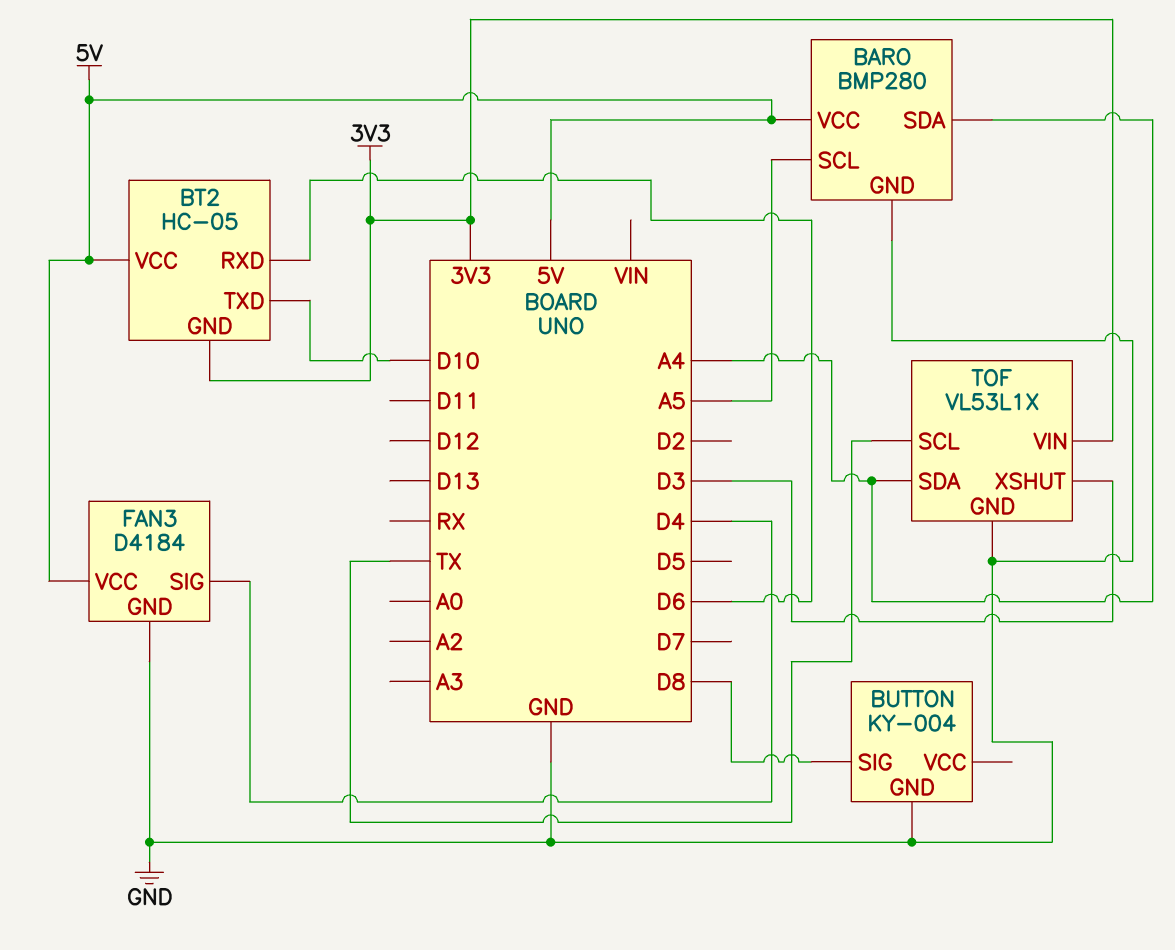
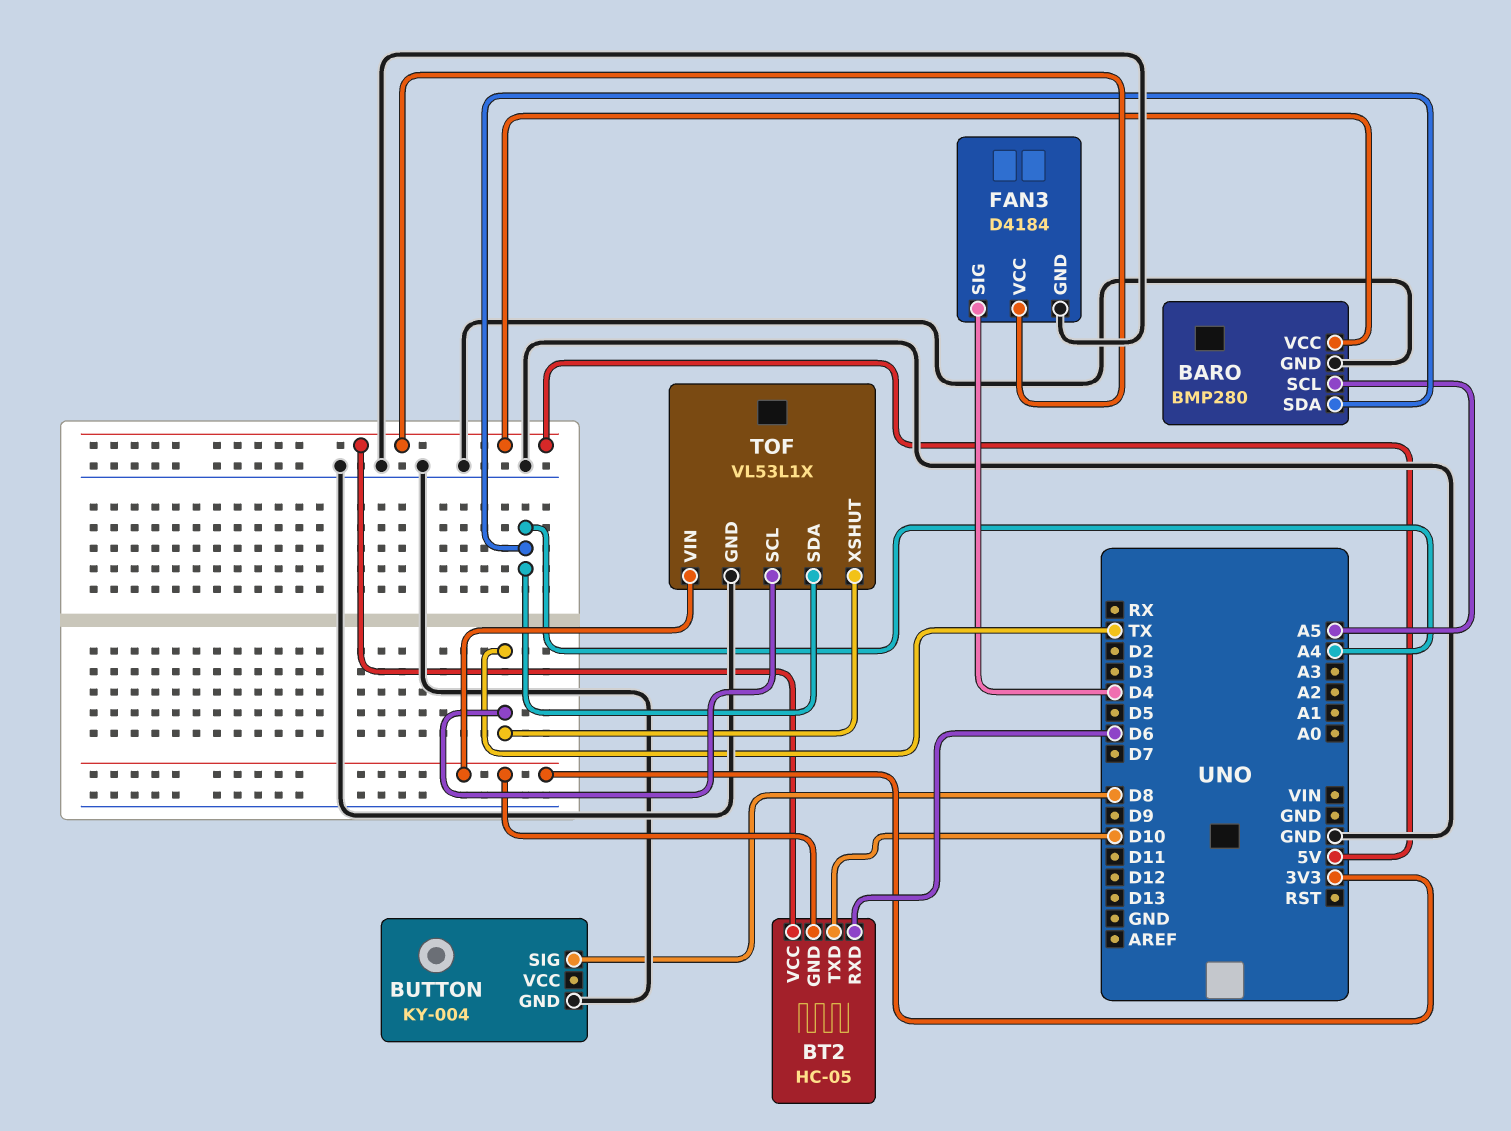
TOF pin XSHUT: D3 -> TX

